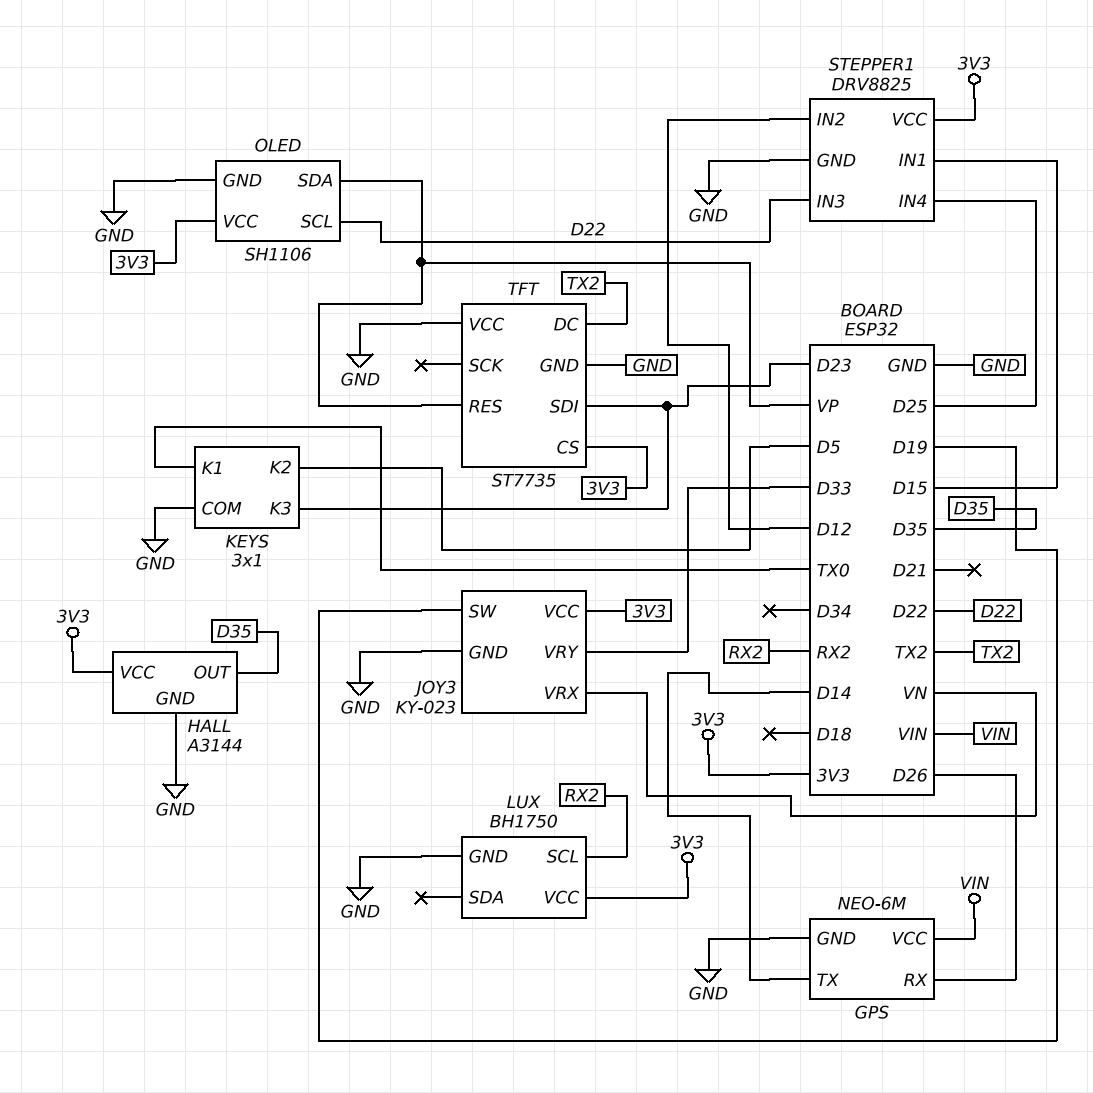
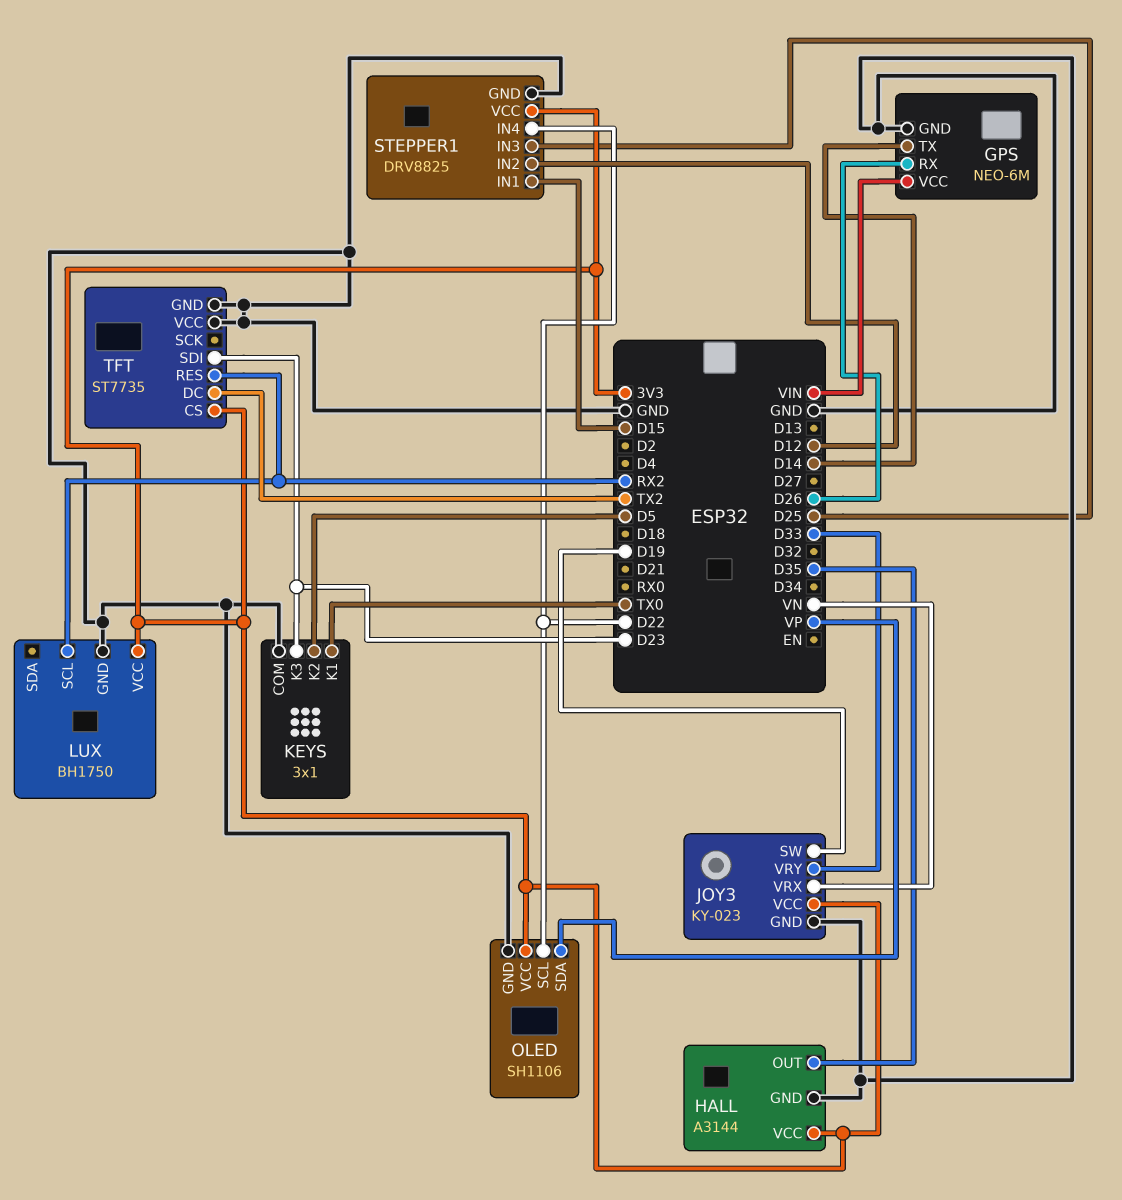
STEPPER1 pin IN3: D22 -> D25
STEPPER1 pin IN4: D25 -> D22
TFT pin RES: VP -> RX2

